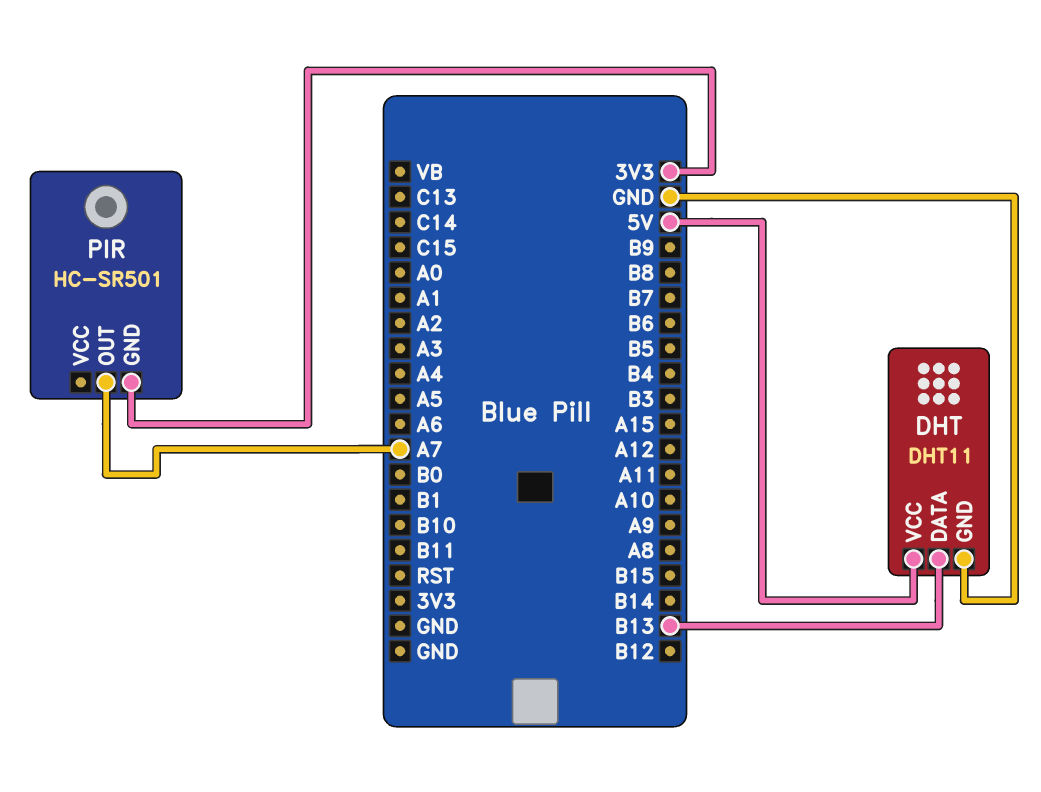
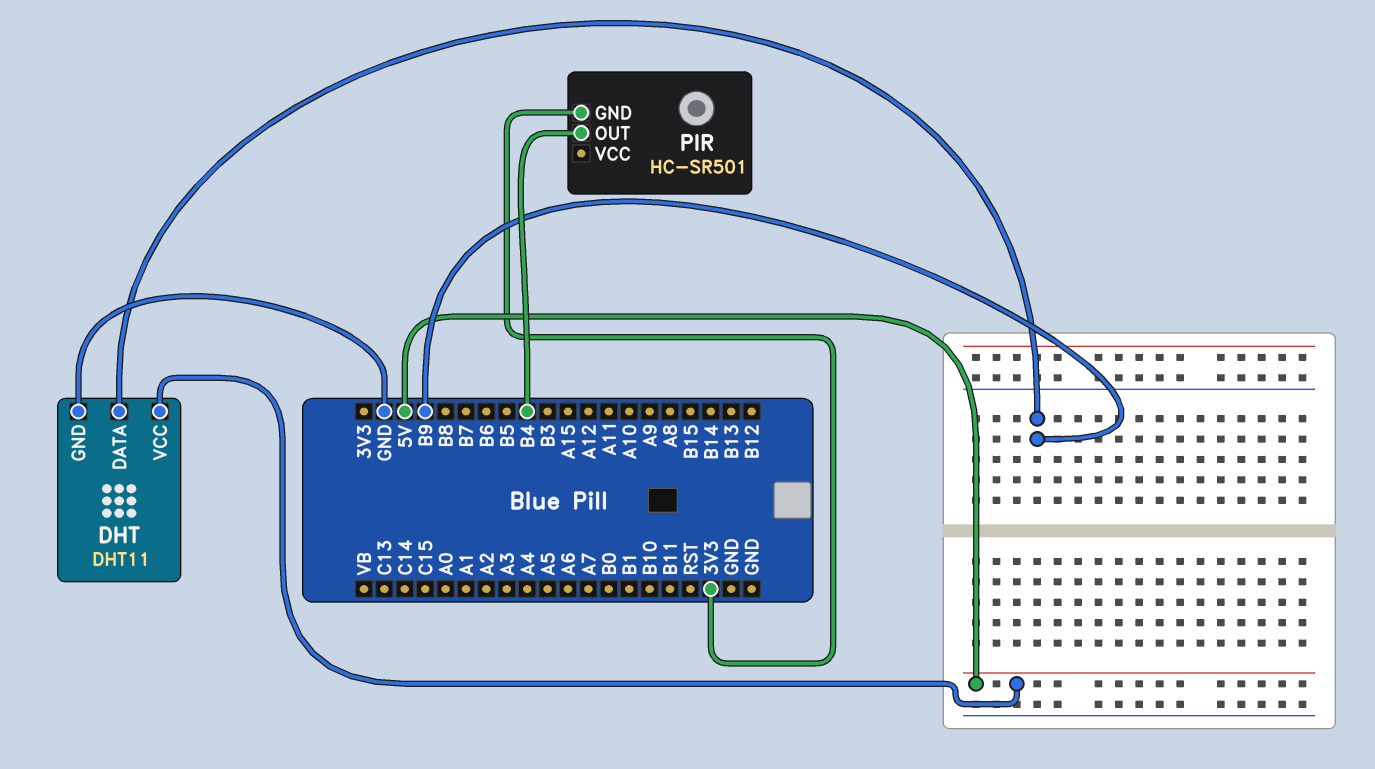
DHT pin DATA: B13 -> B9
PIR pin OUT: A7 -> B4

